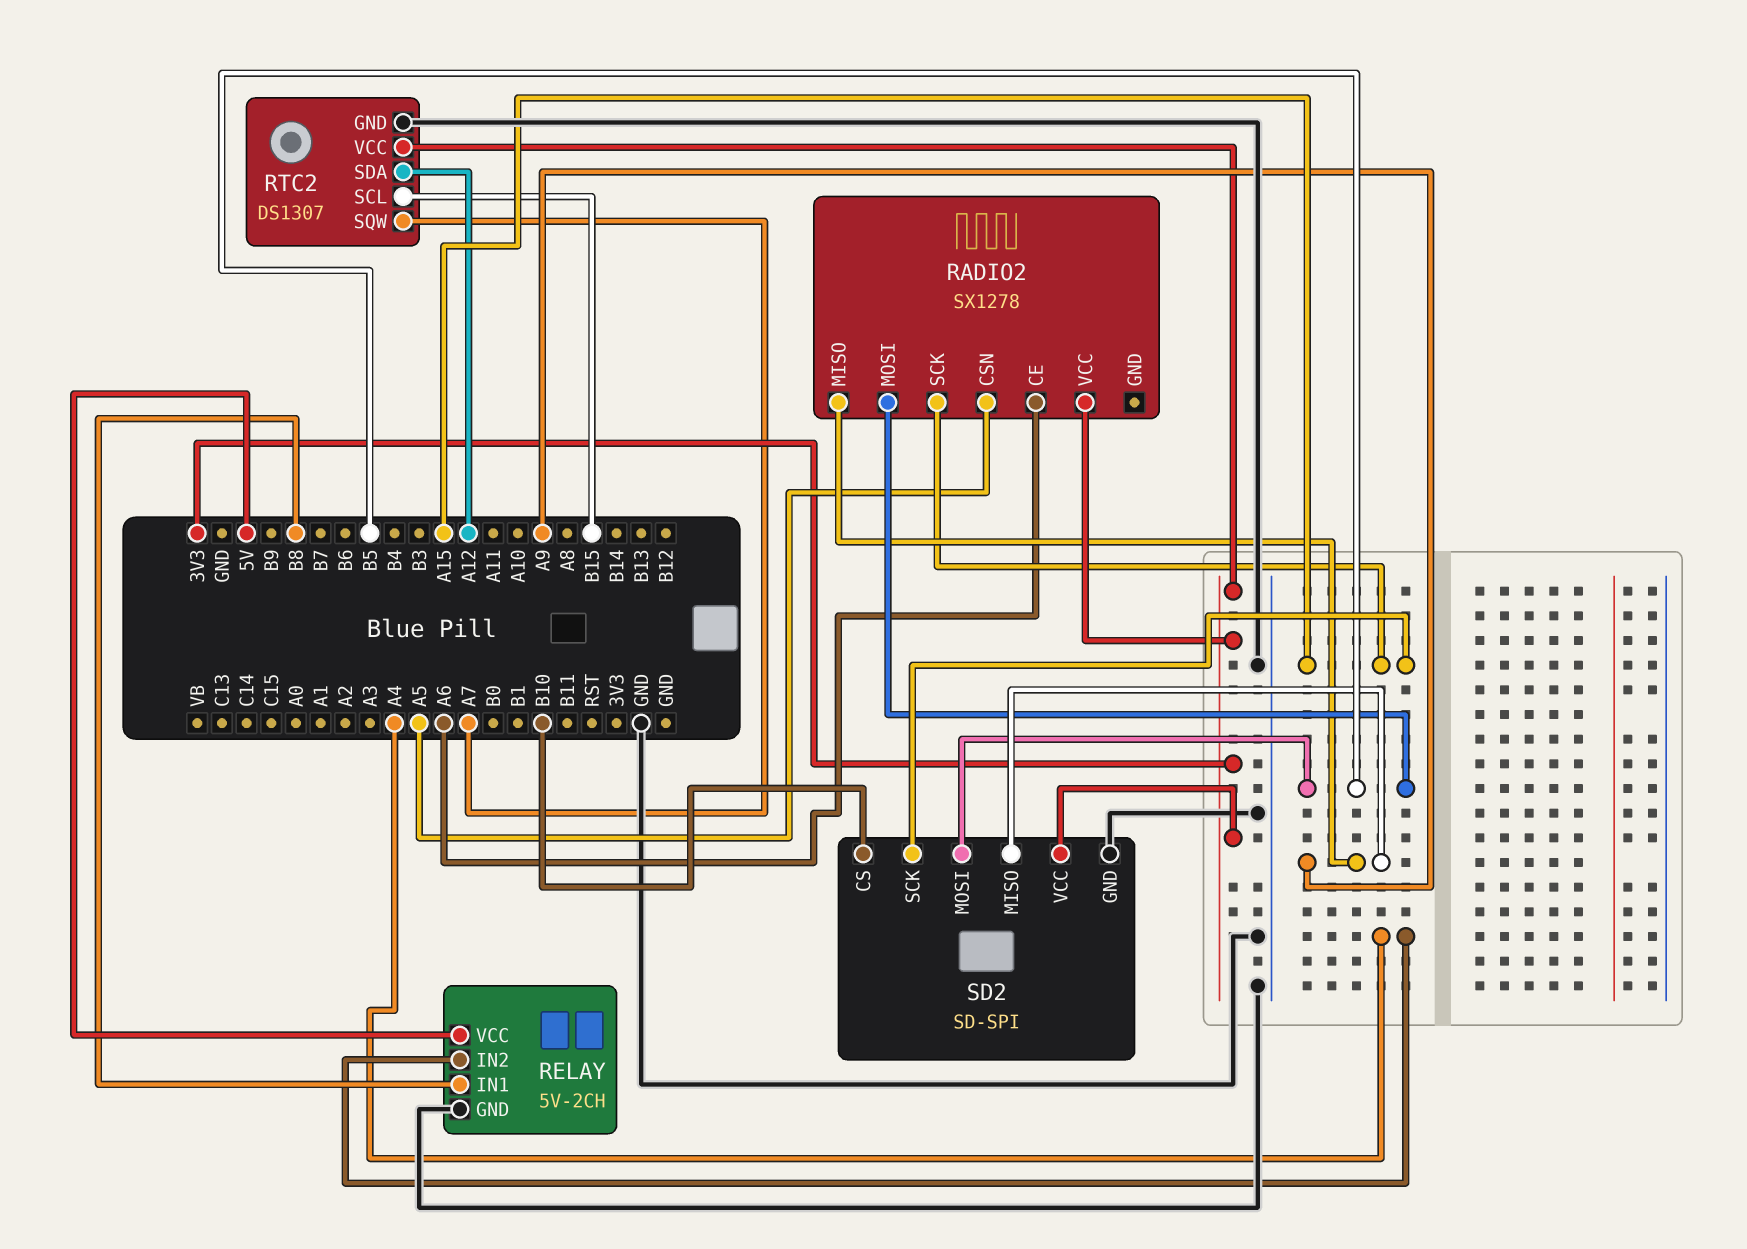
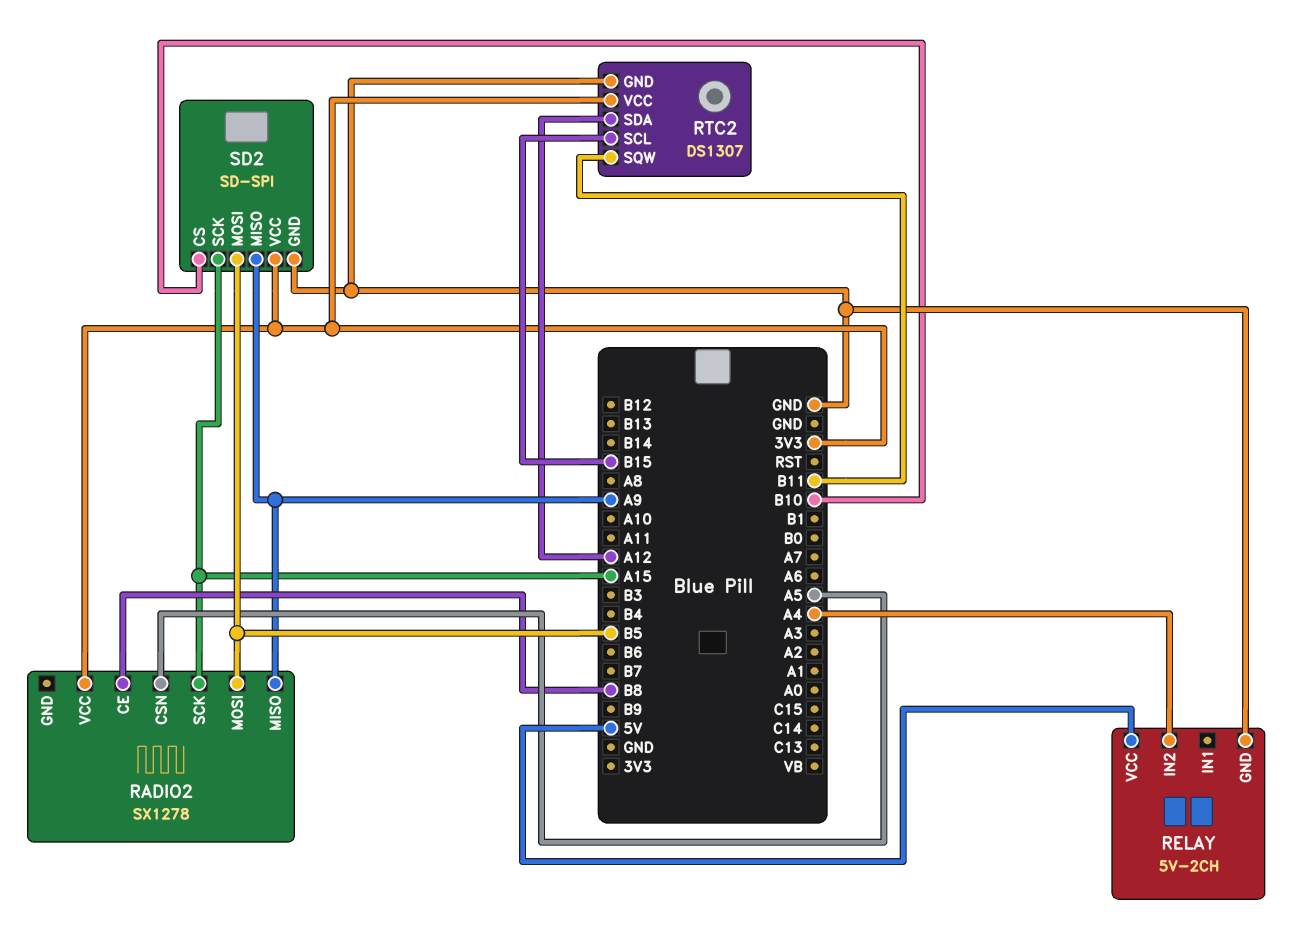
RADIO2 pin CE: A6 -> B8
RELAY pin IN1: B8 -> none
RTC2 pin SQW: A7 -> B11

